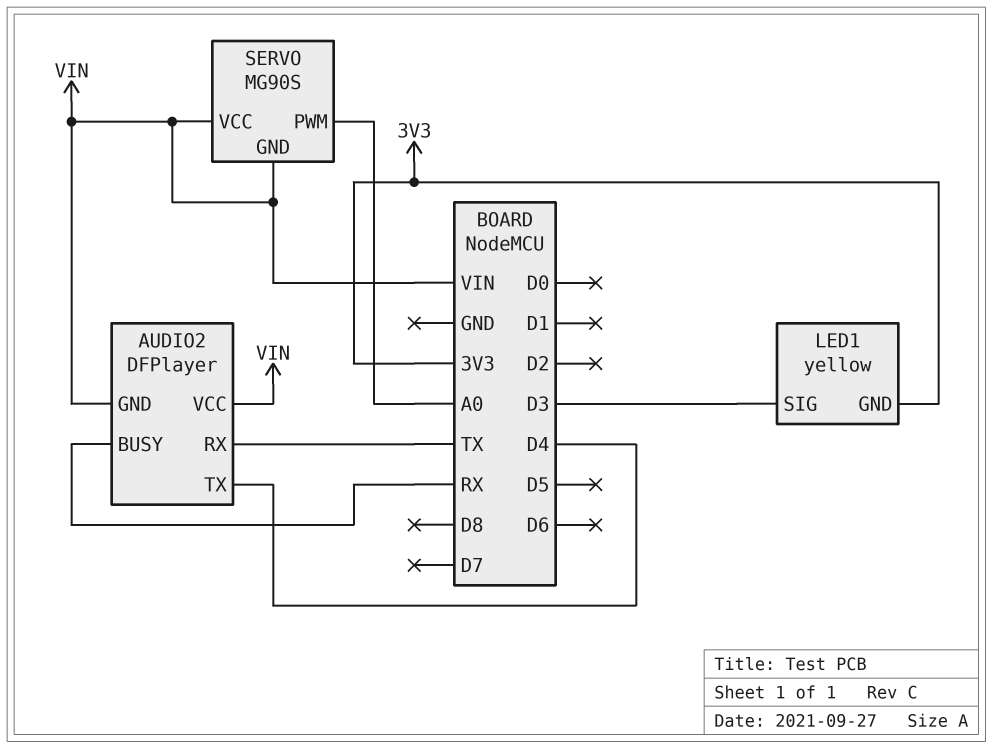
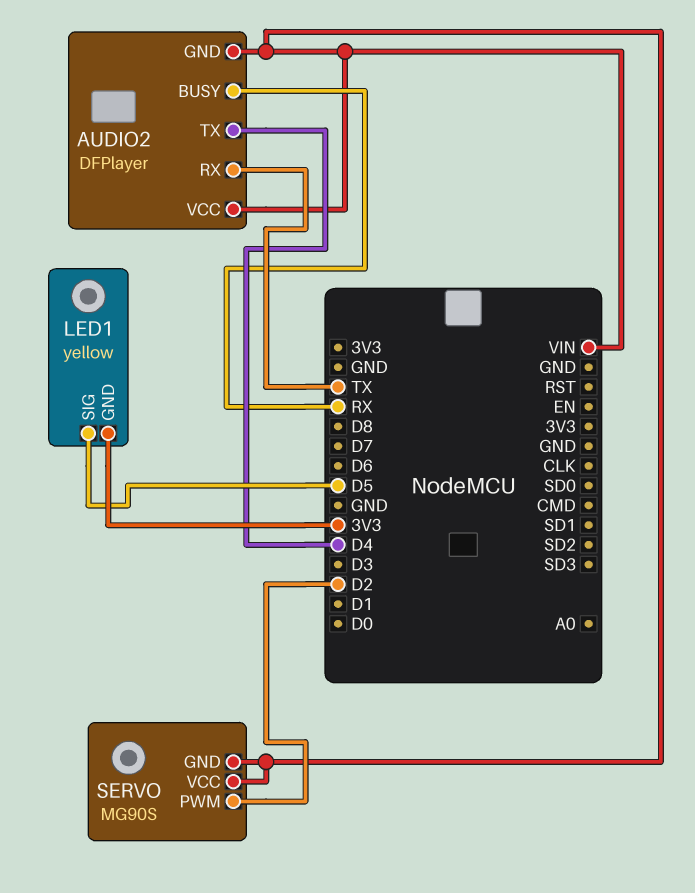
LED1 pin SIG: D3 -> D5
SERVO pin PWM: A0 -> D2

